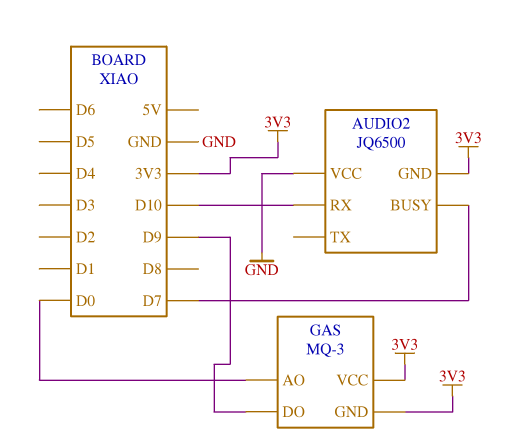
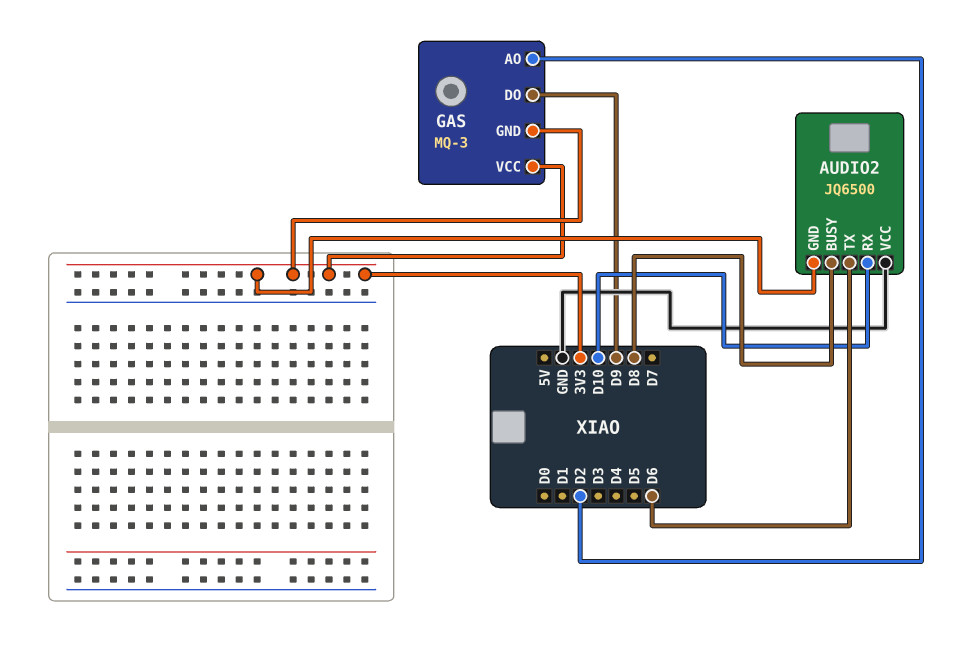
AUDIO2 pin BUSY: D7 -> D8
AUDIO2 pin TX: none -> D6
GAS pin AO: D0 -> D2

